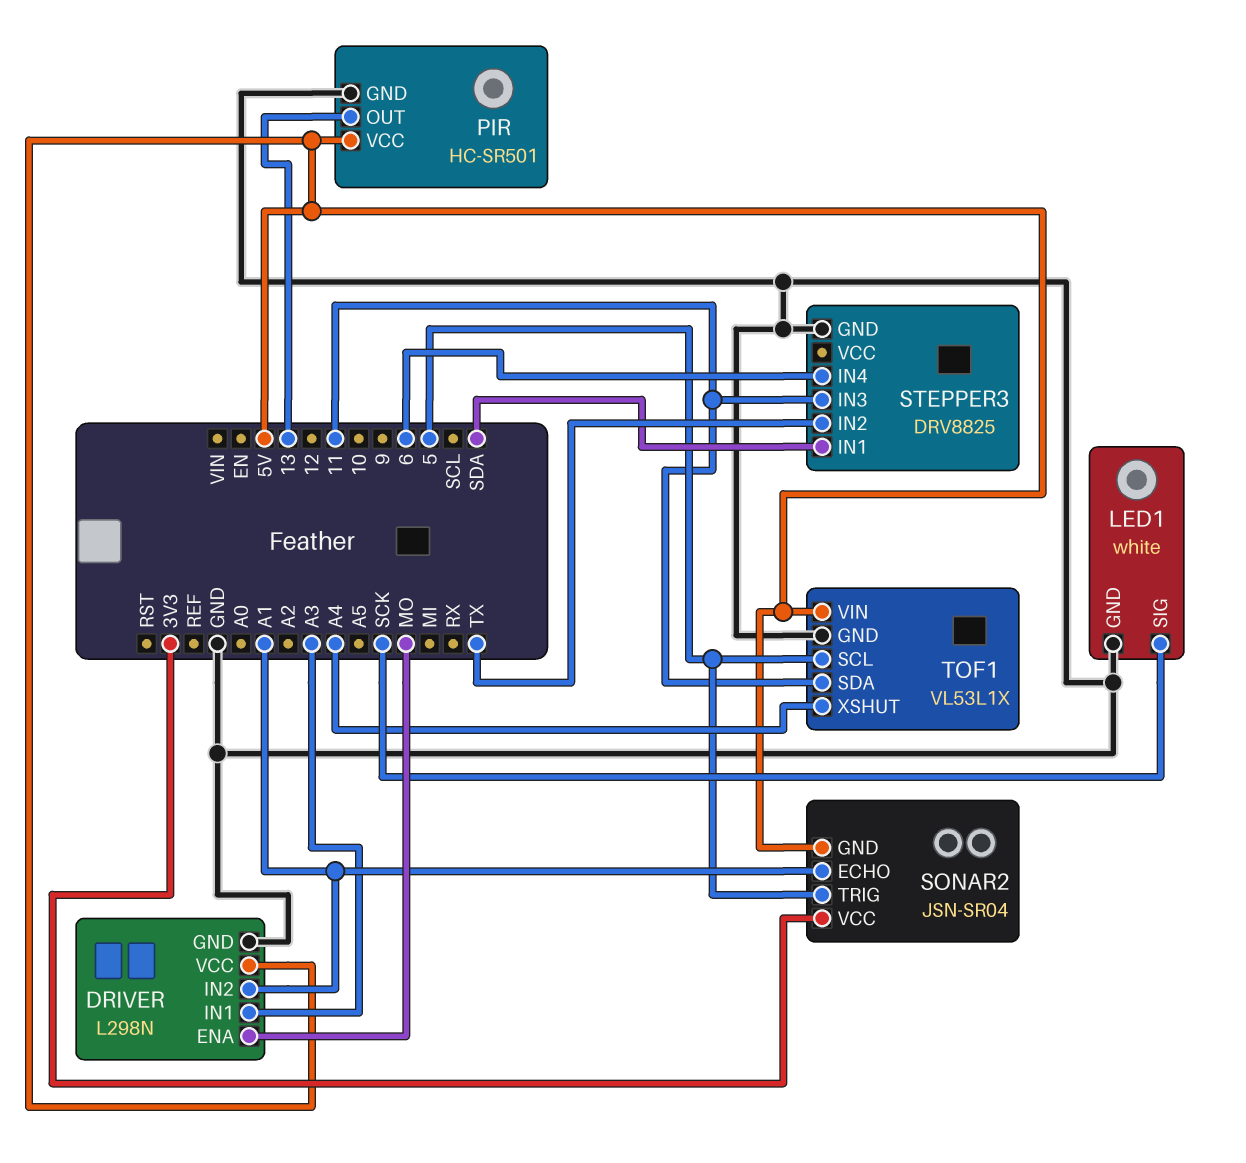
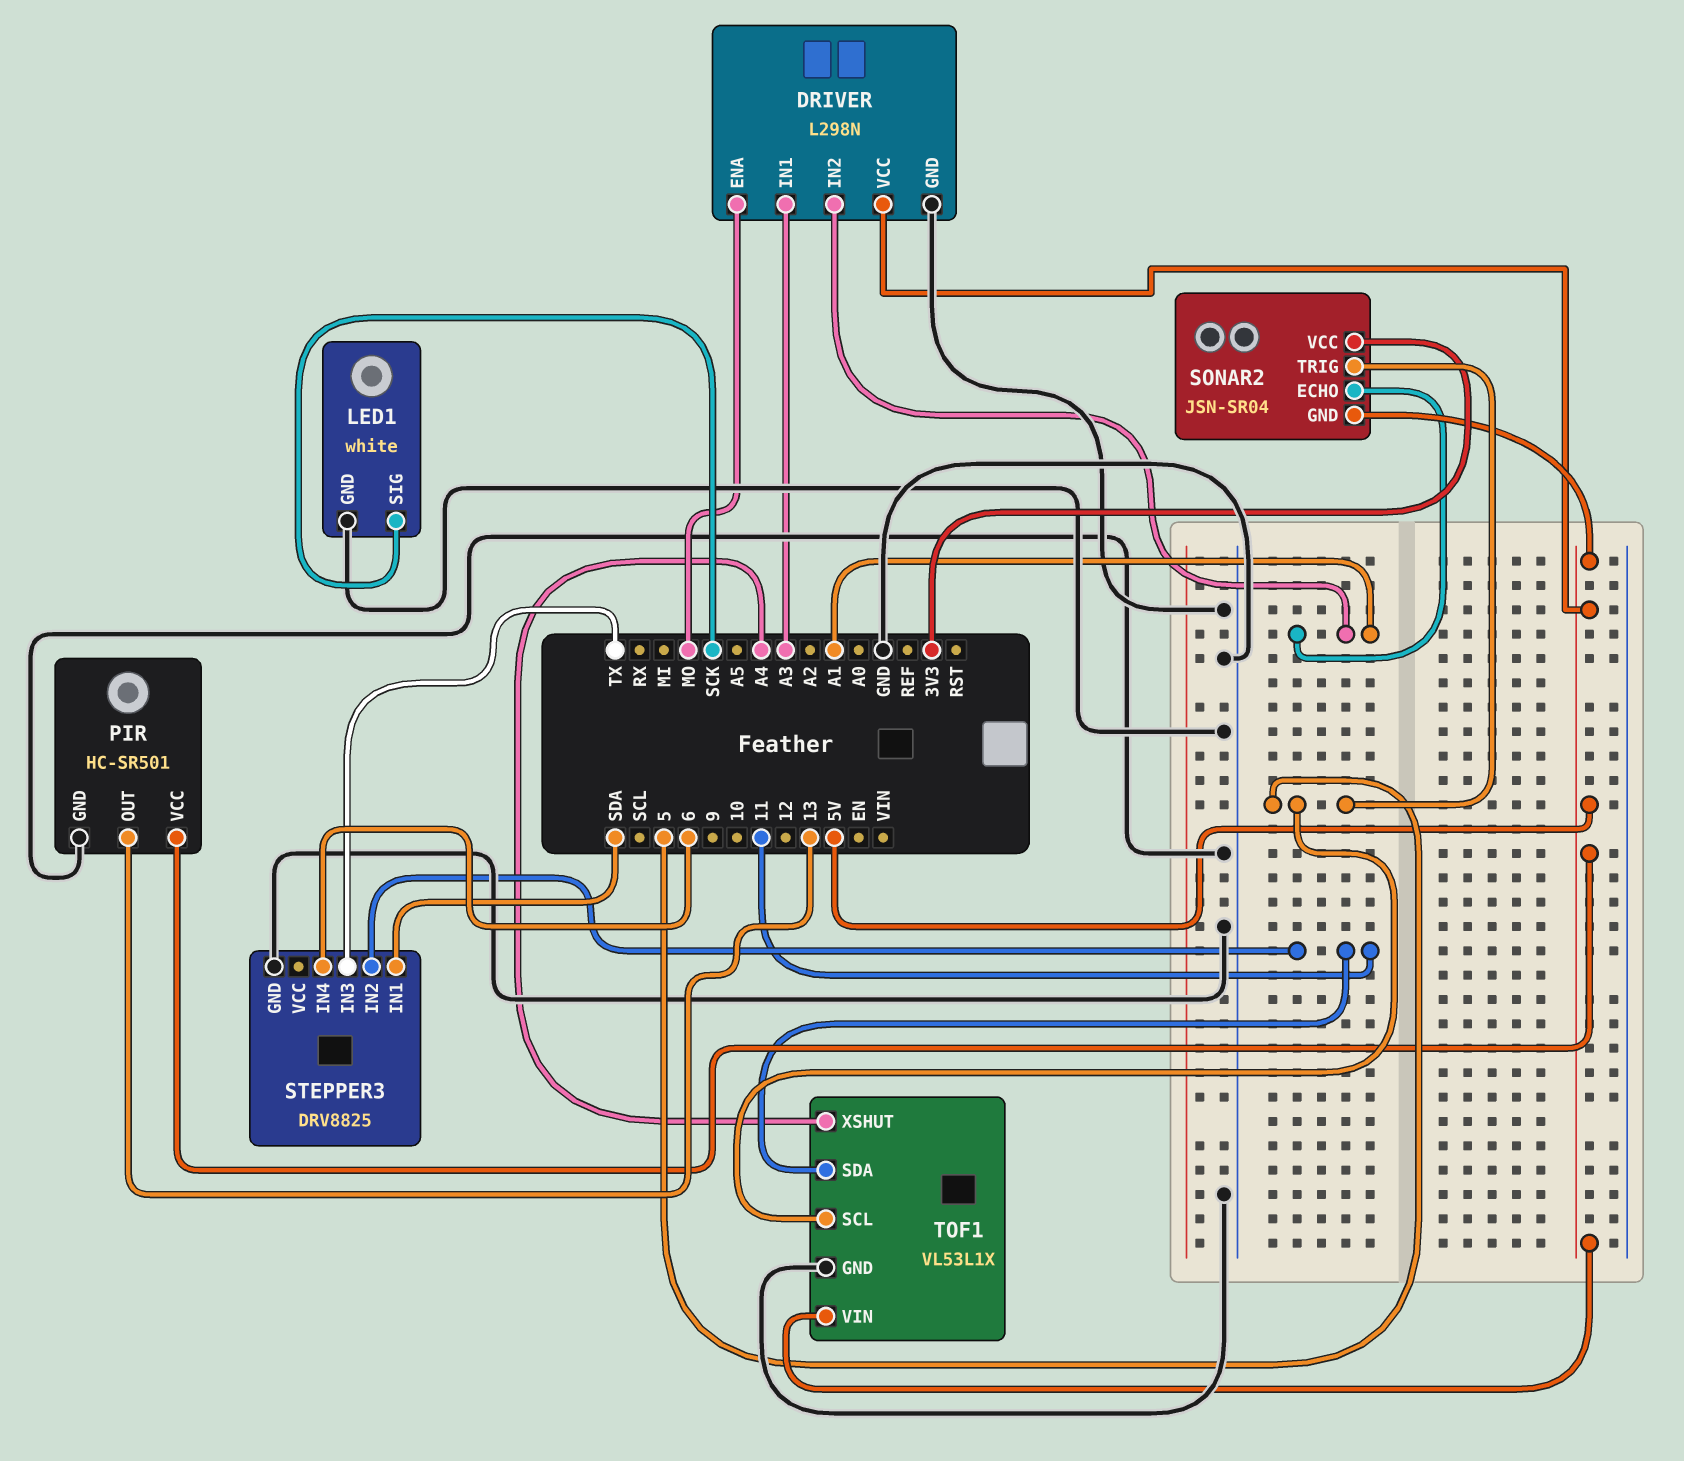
STEPPER3 pin IN2: TX -> 11
STEPPER3 pin IN3: 11 -> TX

